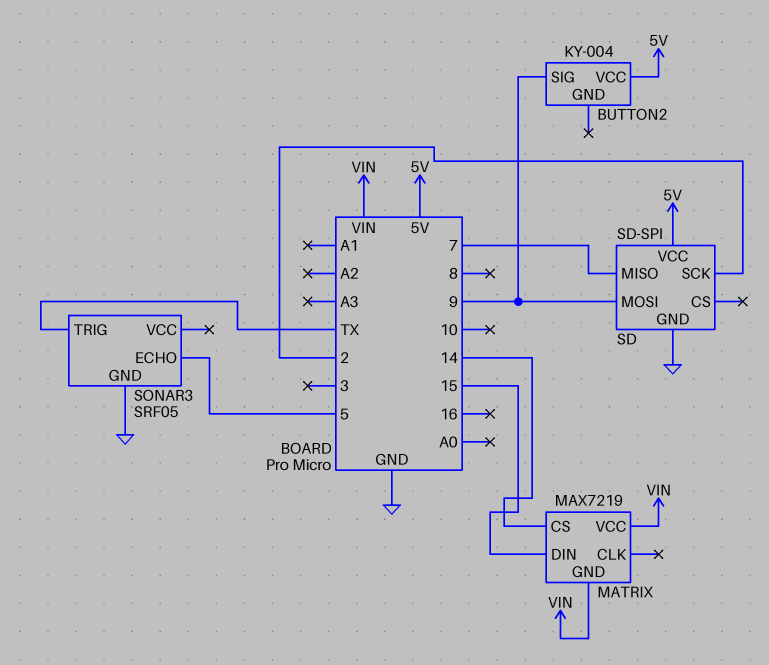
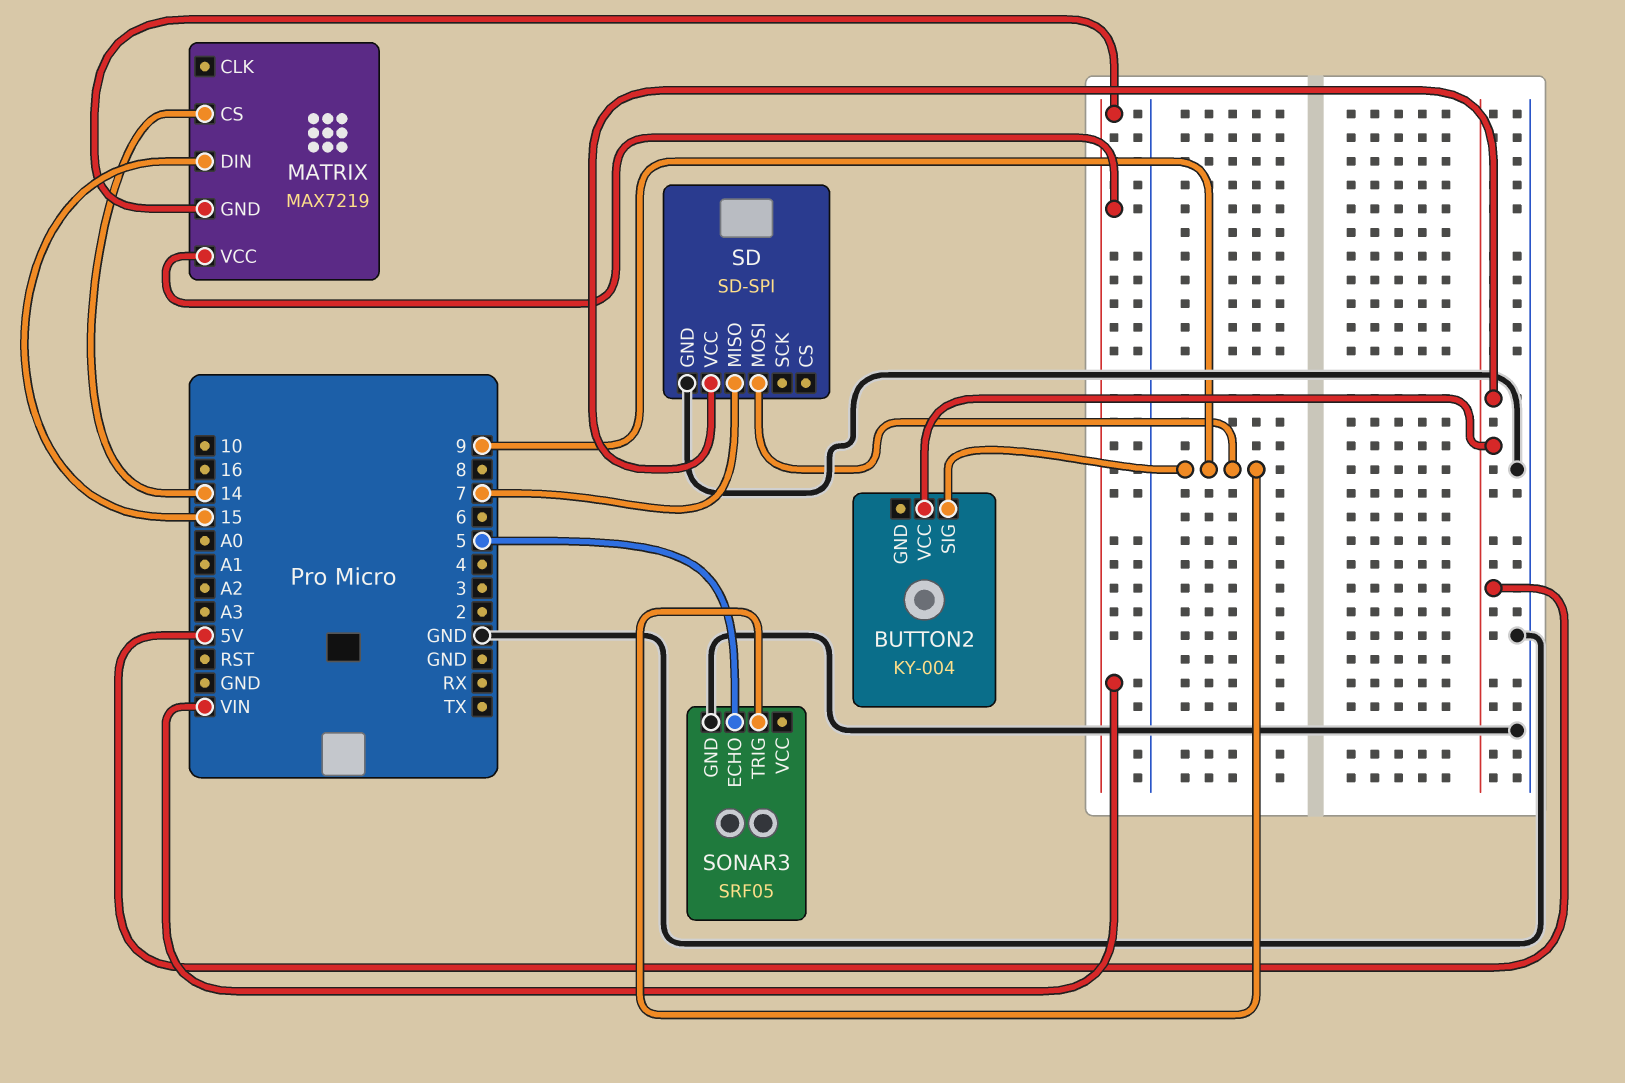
SD pin SCK: 2 -> none
SONAR3 pin TRIG: TX -> 9

